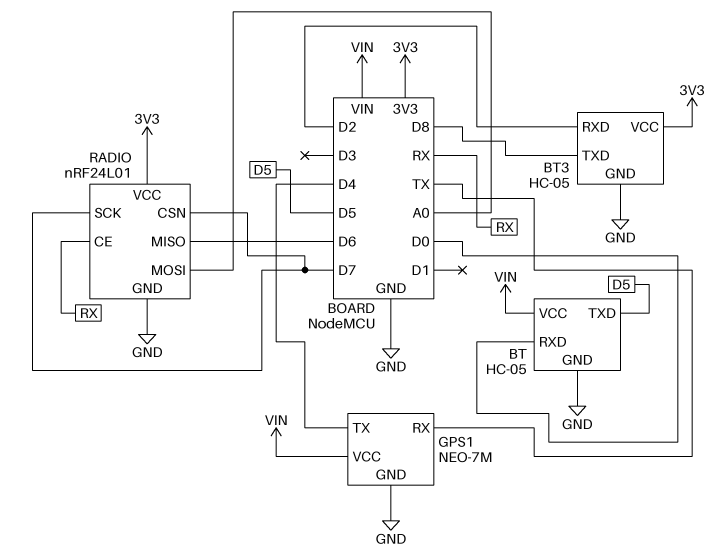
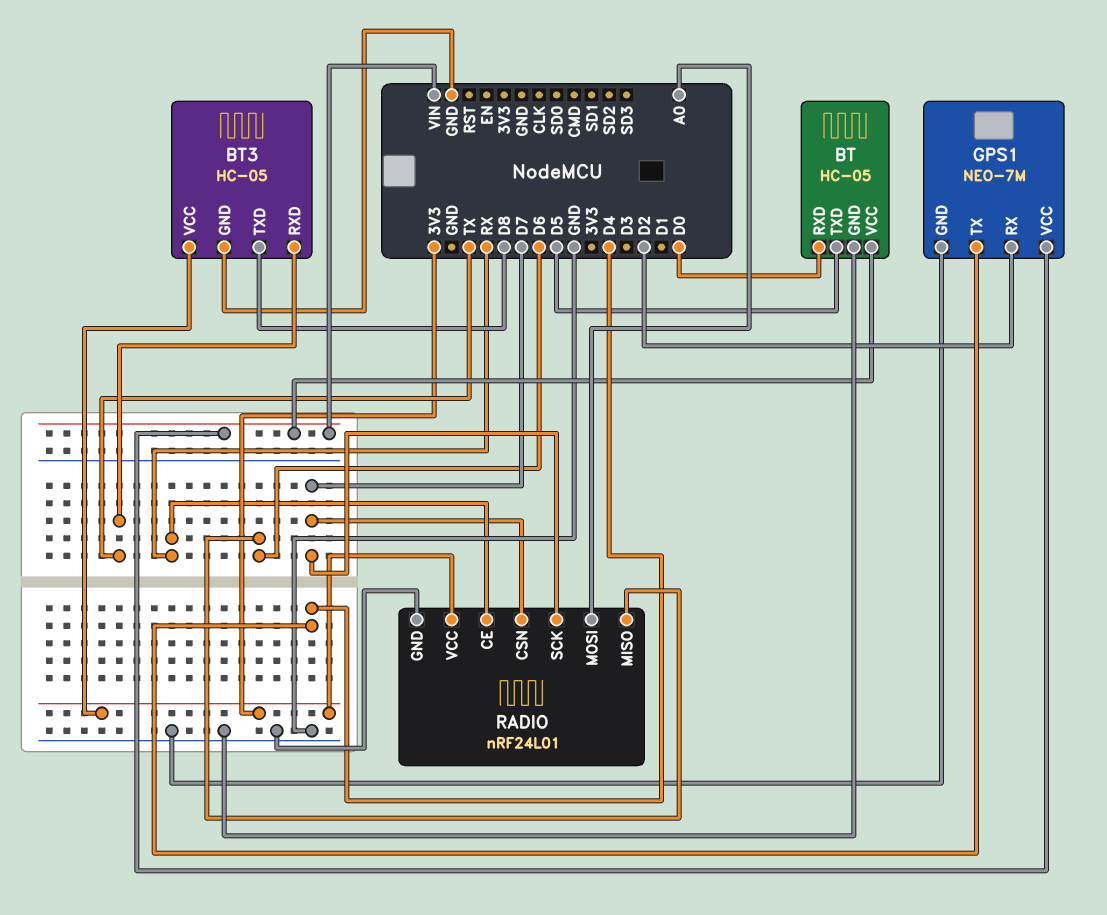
BT3 pin RXD: D2 -> TX
GPS1 pin RX: TX -> D2

